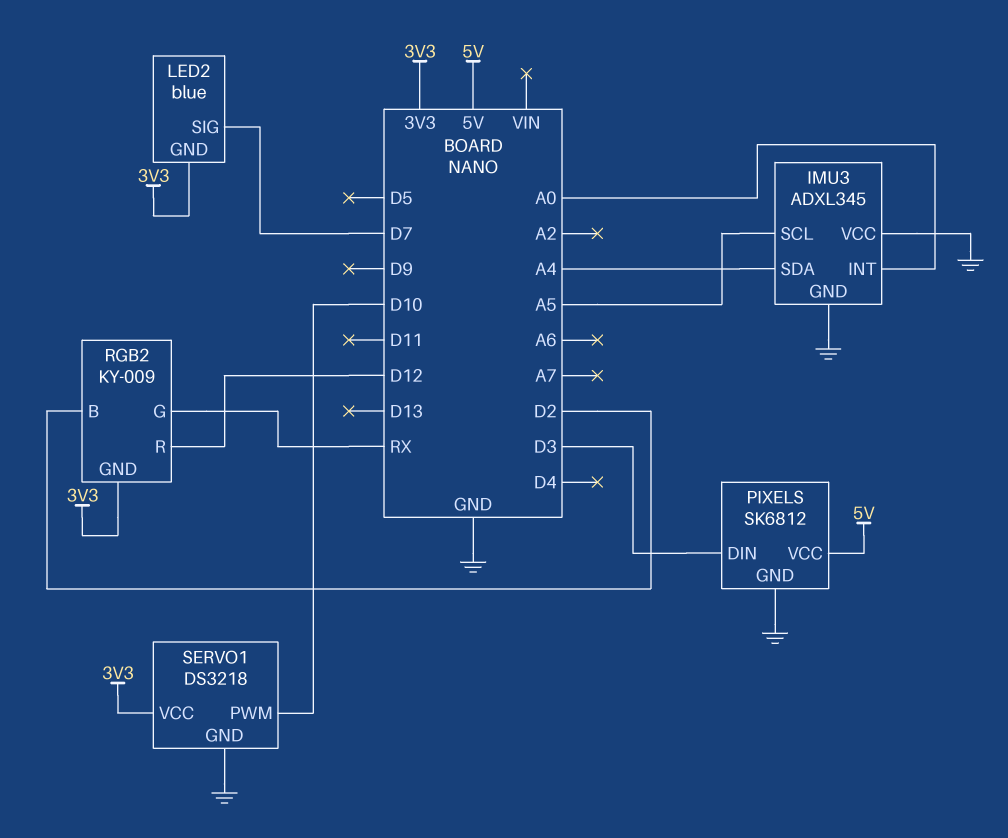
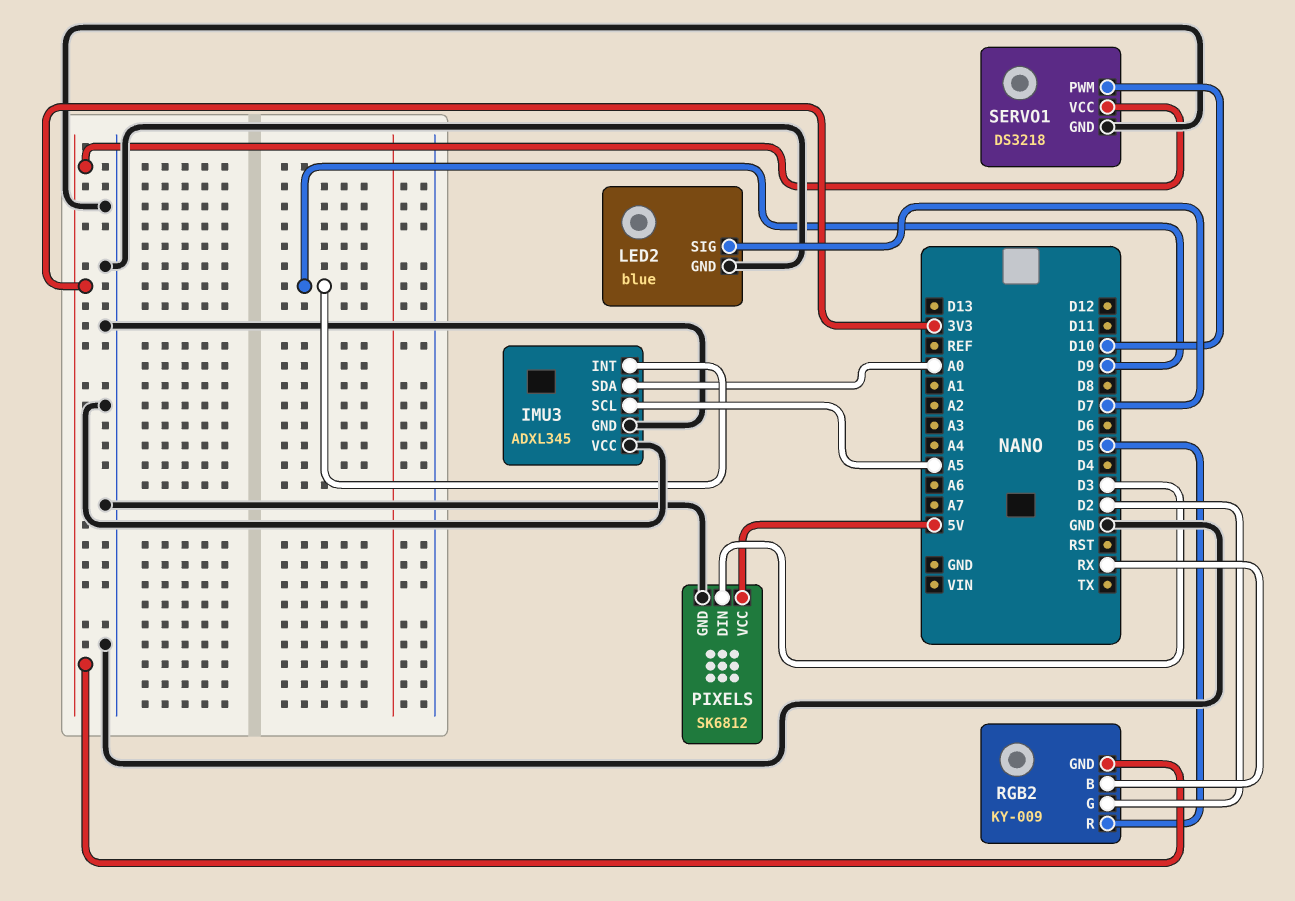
IMU3 pin INT: A0 -> D9
IMU3 pin SDA: A4 -> A0
LED2 pin GND: 3V3 -> GND
RGB2 pin B: D2 -> RX
RGB2 pin G: RX -> D2
RGB2 pin R: D12 -> D5

